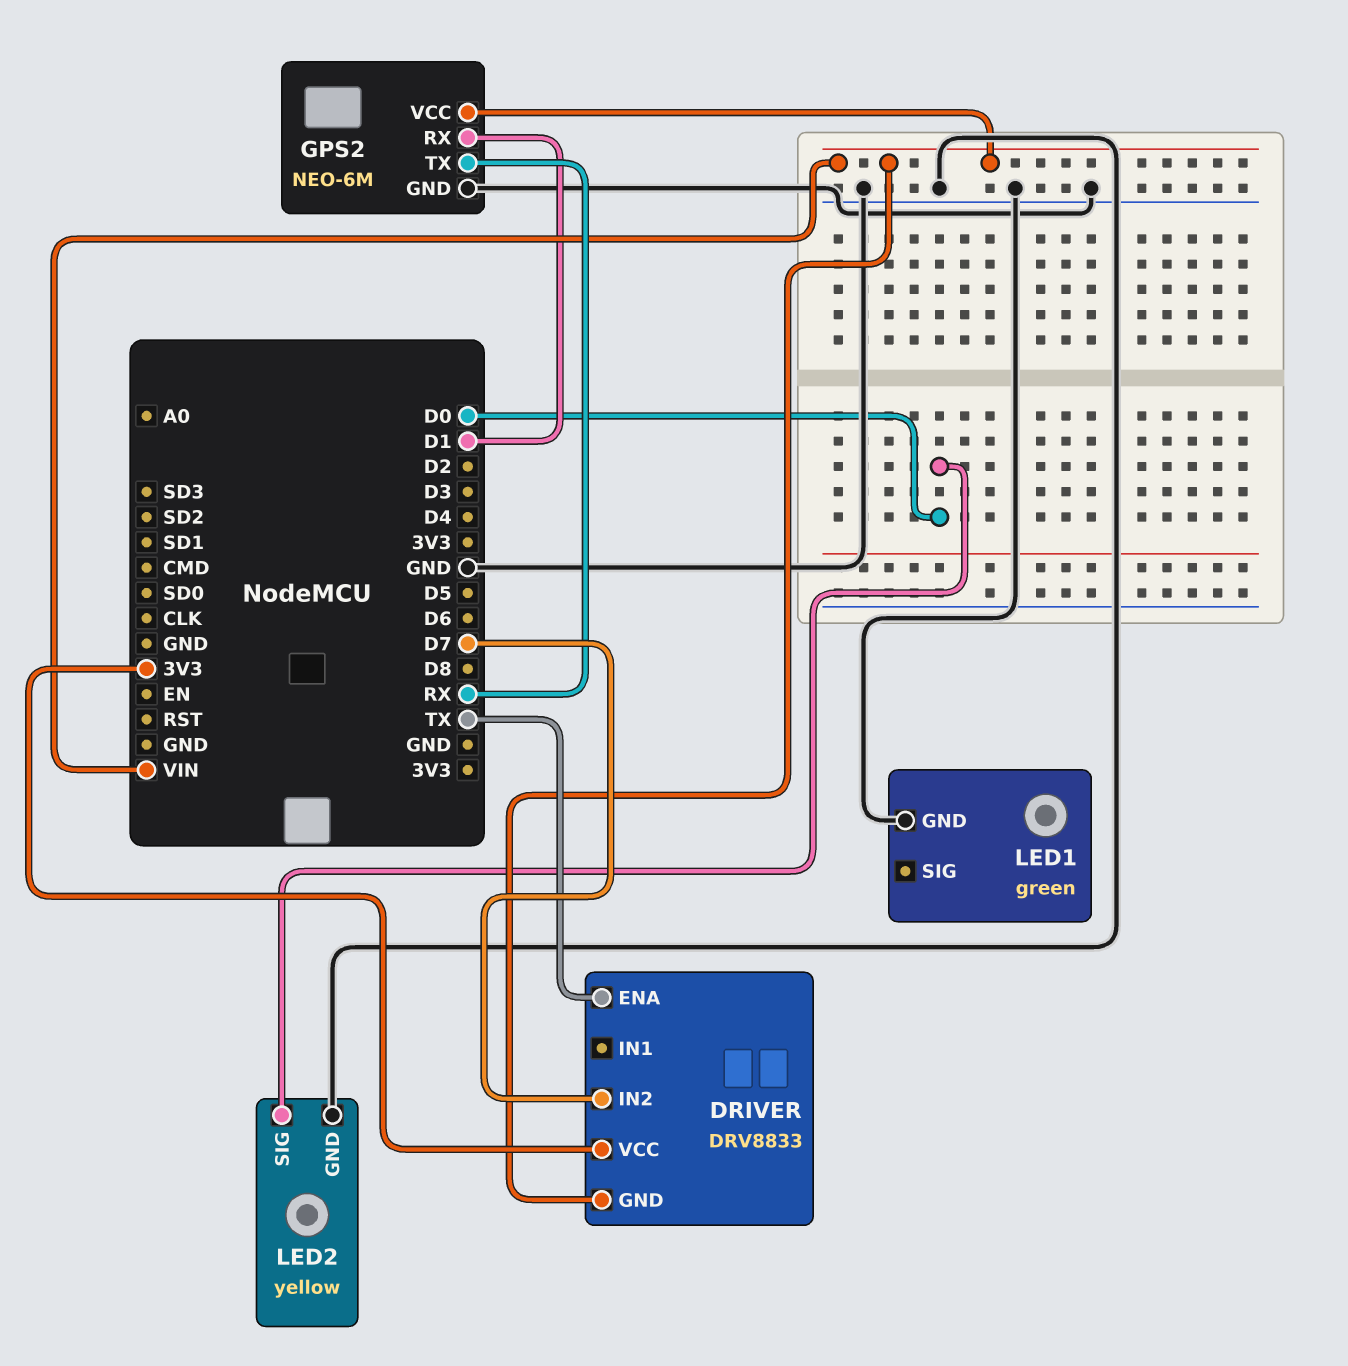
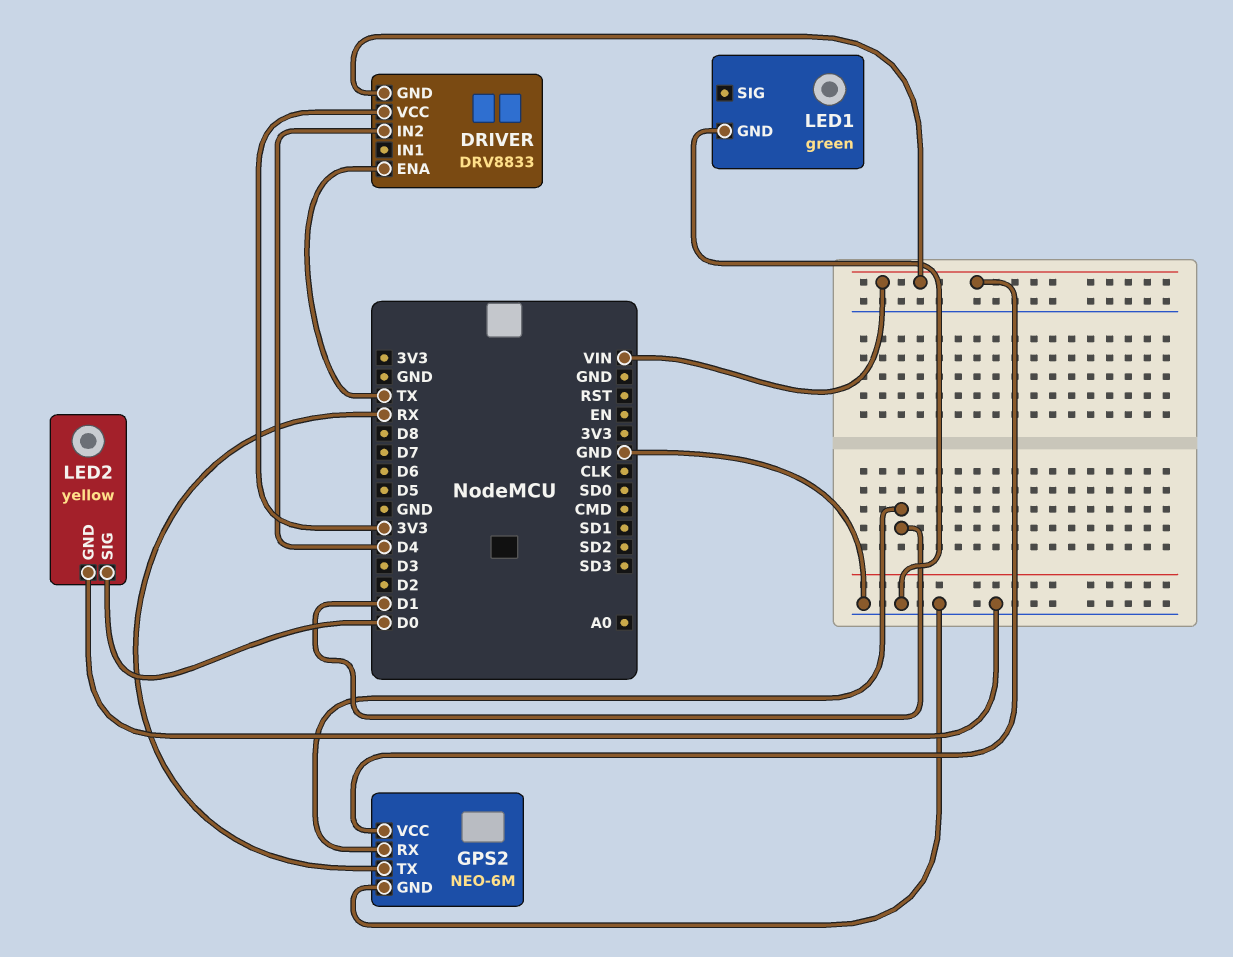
DRIVER pin IN2: D7 -> D4

